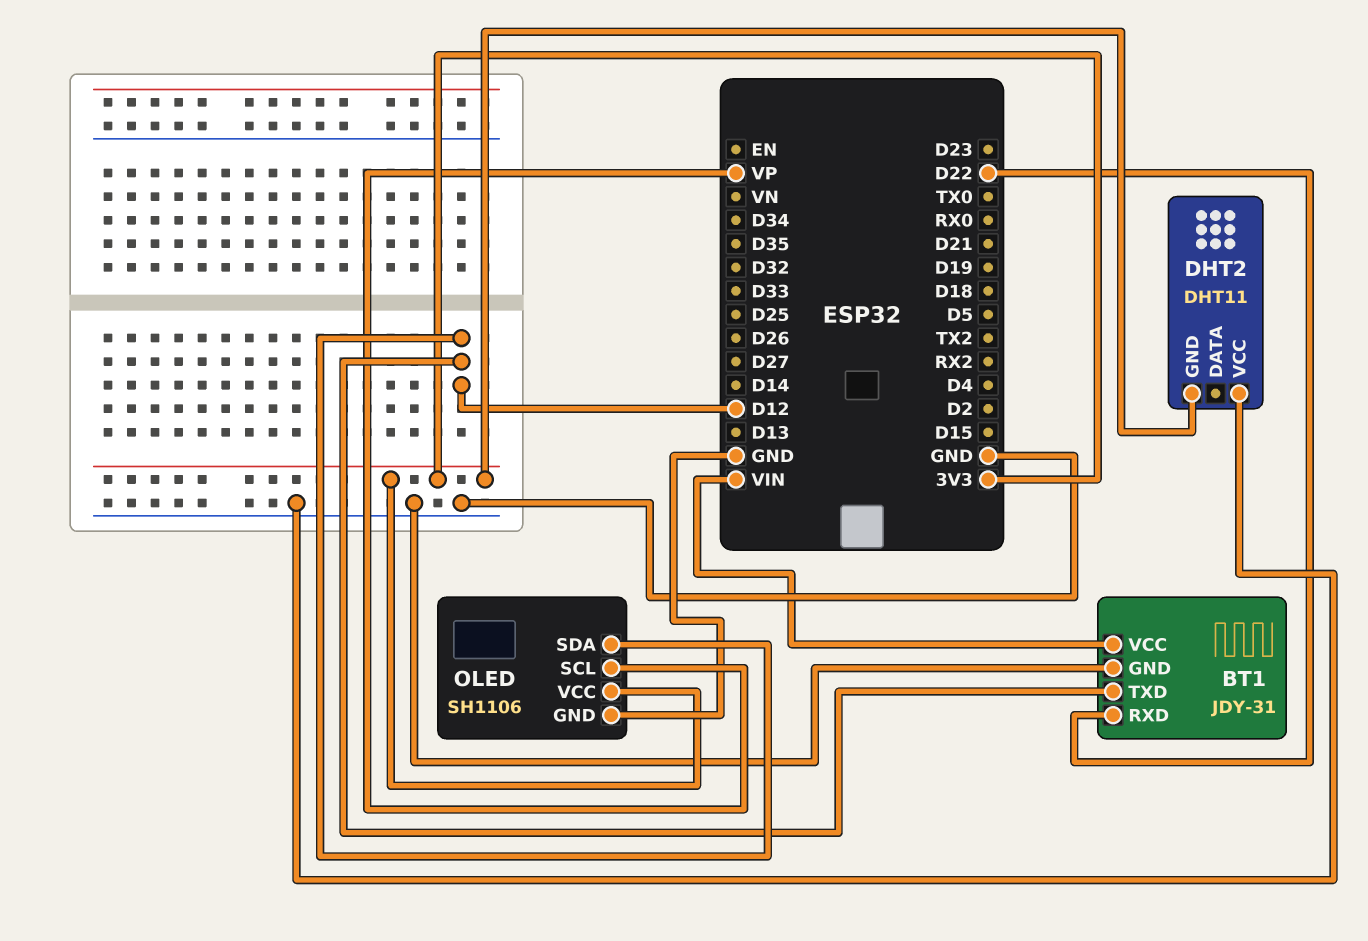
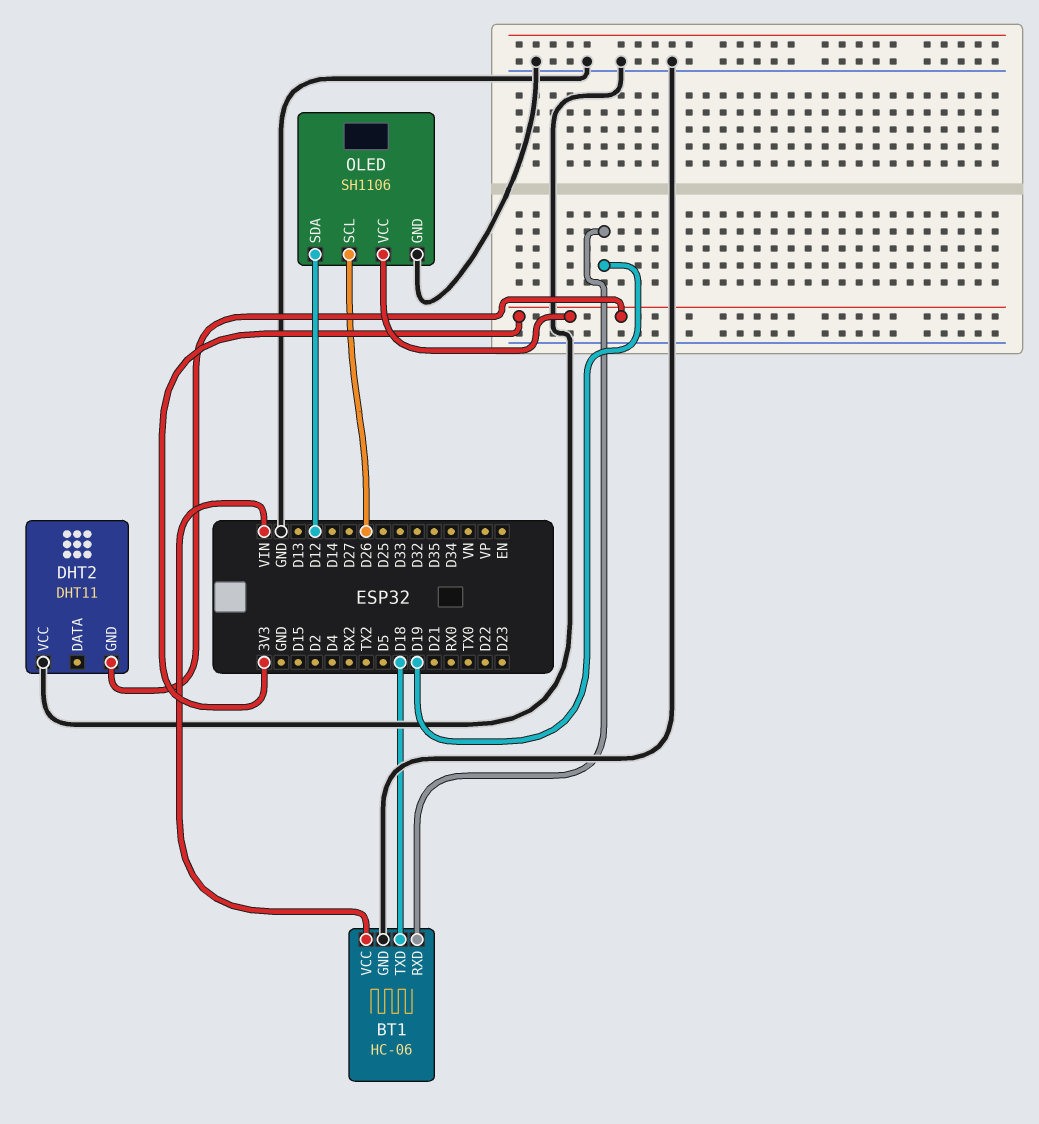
BT1: JDY-31 -> HC-06
BT1 pin RXD: D22 -> D19
BT1 pin TXD: D12 -> D18
OLED pin SCL: VP -> D26

